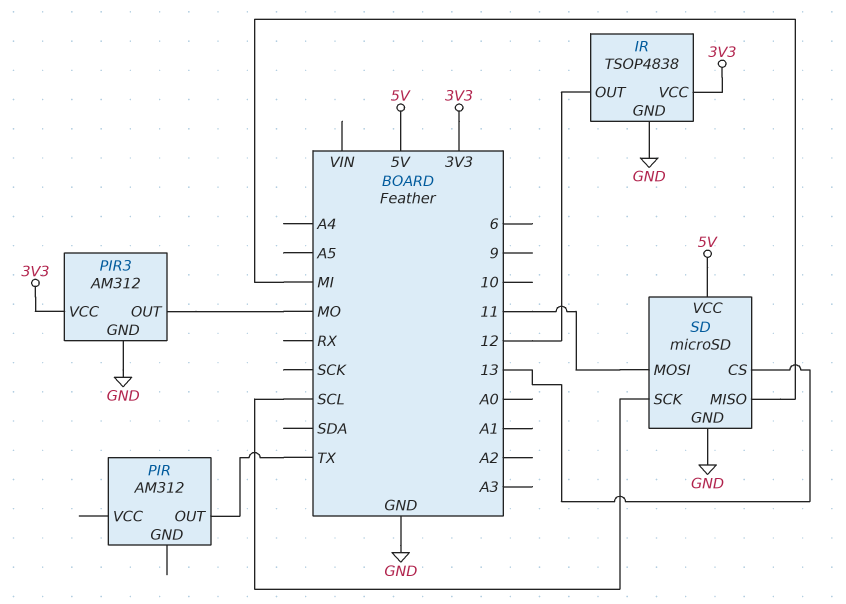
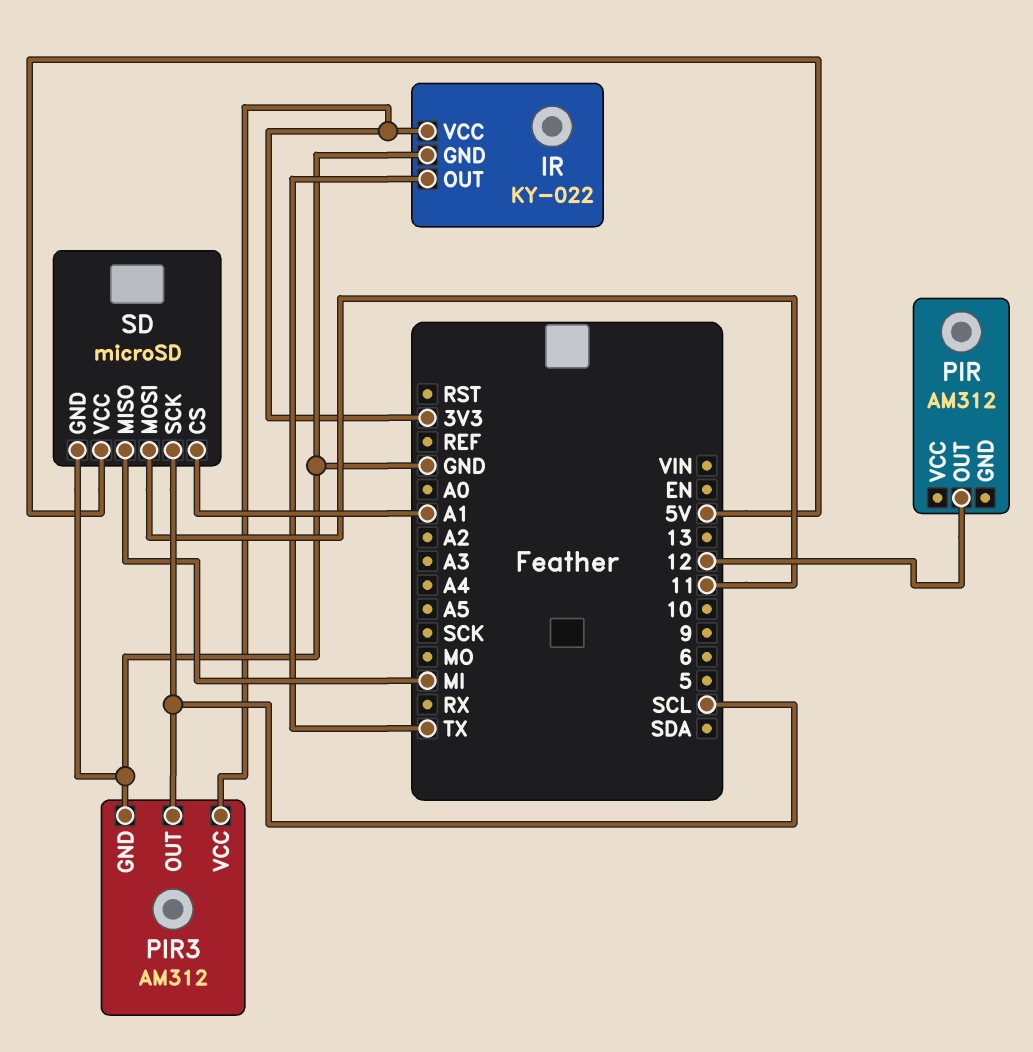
IR: TSOP4838 -> KY-022
IR pin OUT: 12 -> TX
PIR pin OUT: TX -> 12
PIR3 pin OUT: MO -> SCL
SD pin CS: 13 -> A1

